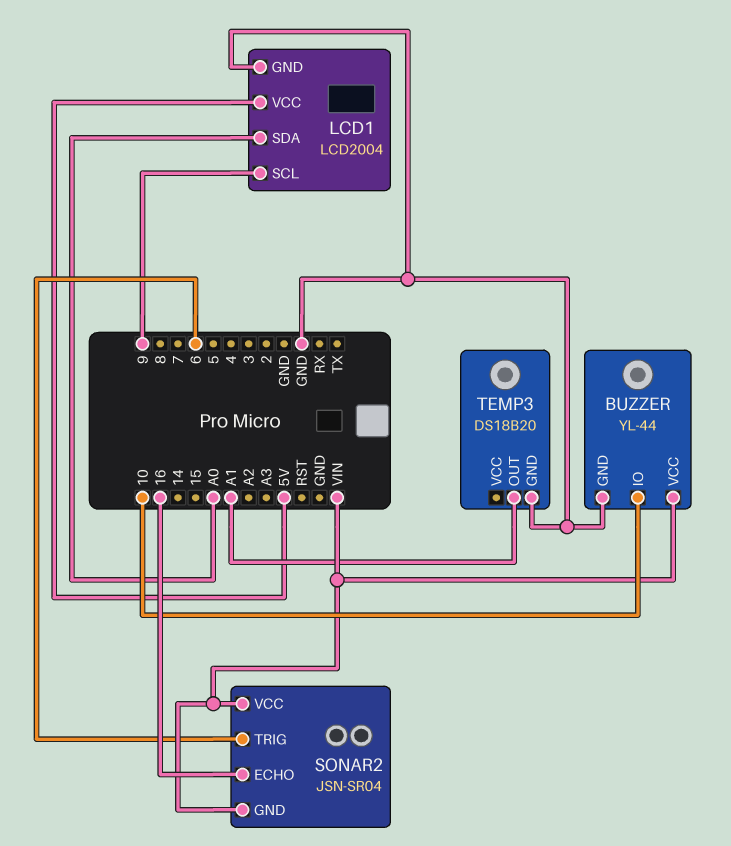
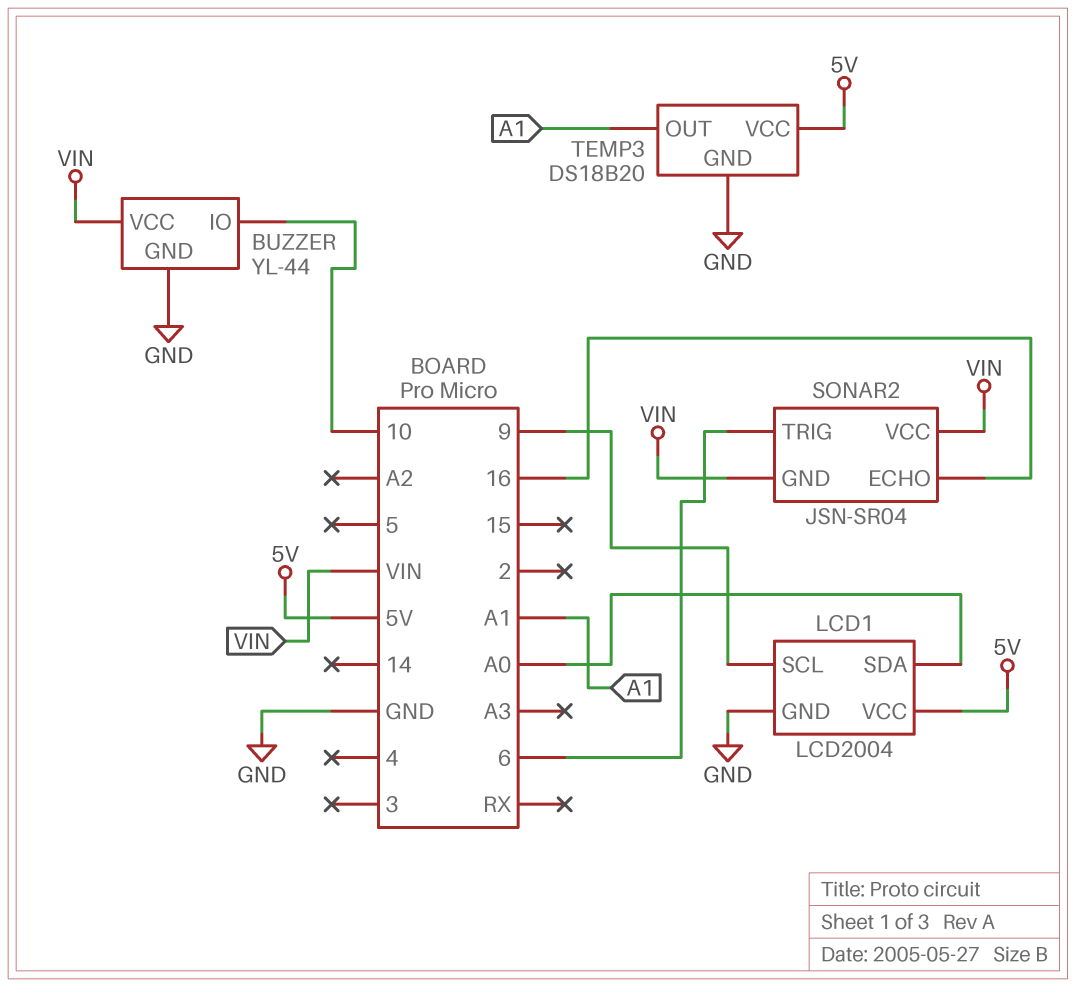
TEMP3 pin VCC: none -> 5V

